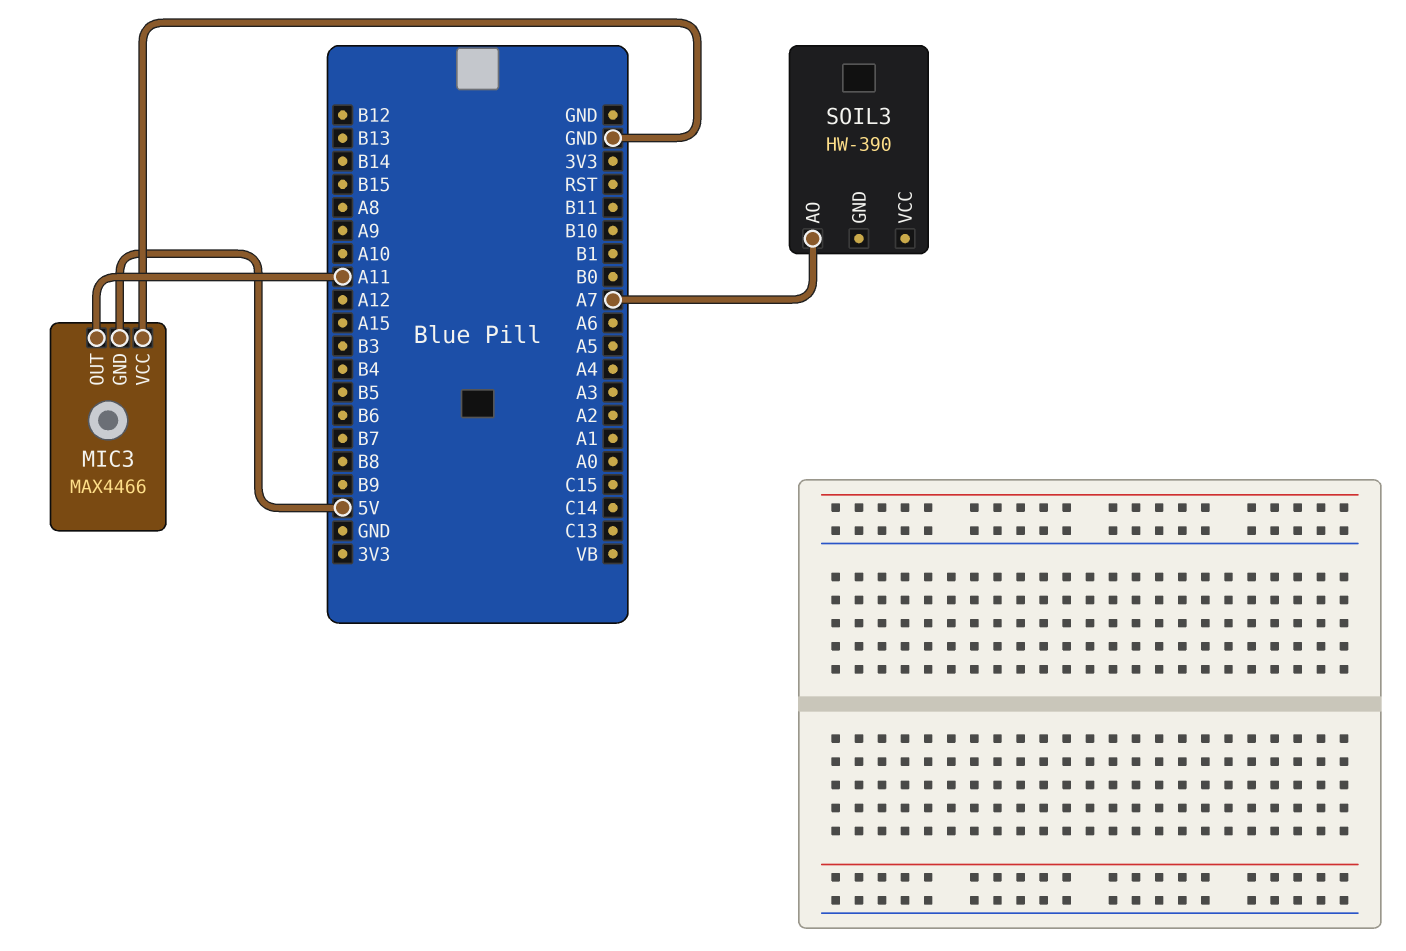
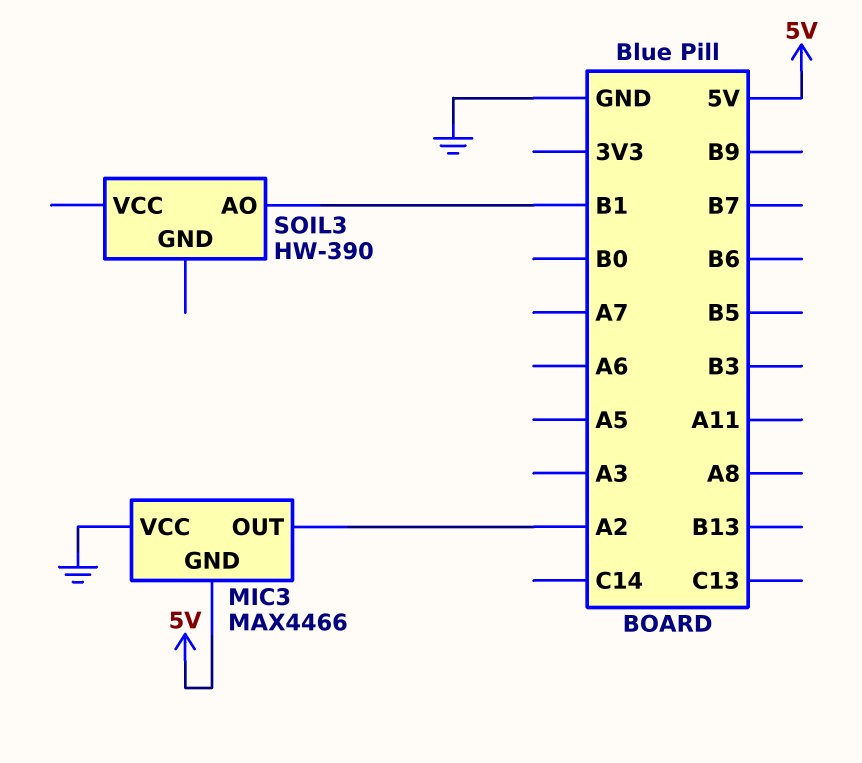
MIC3 pin OUT: A11 -> A2
SOIL3 pin AO: A7 -> B1

